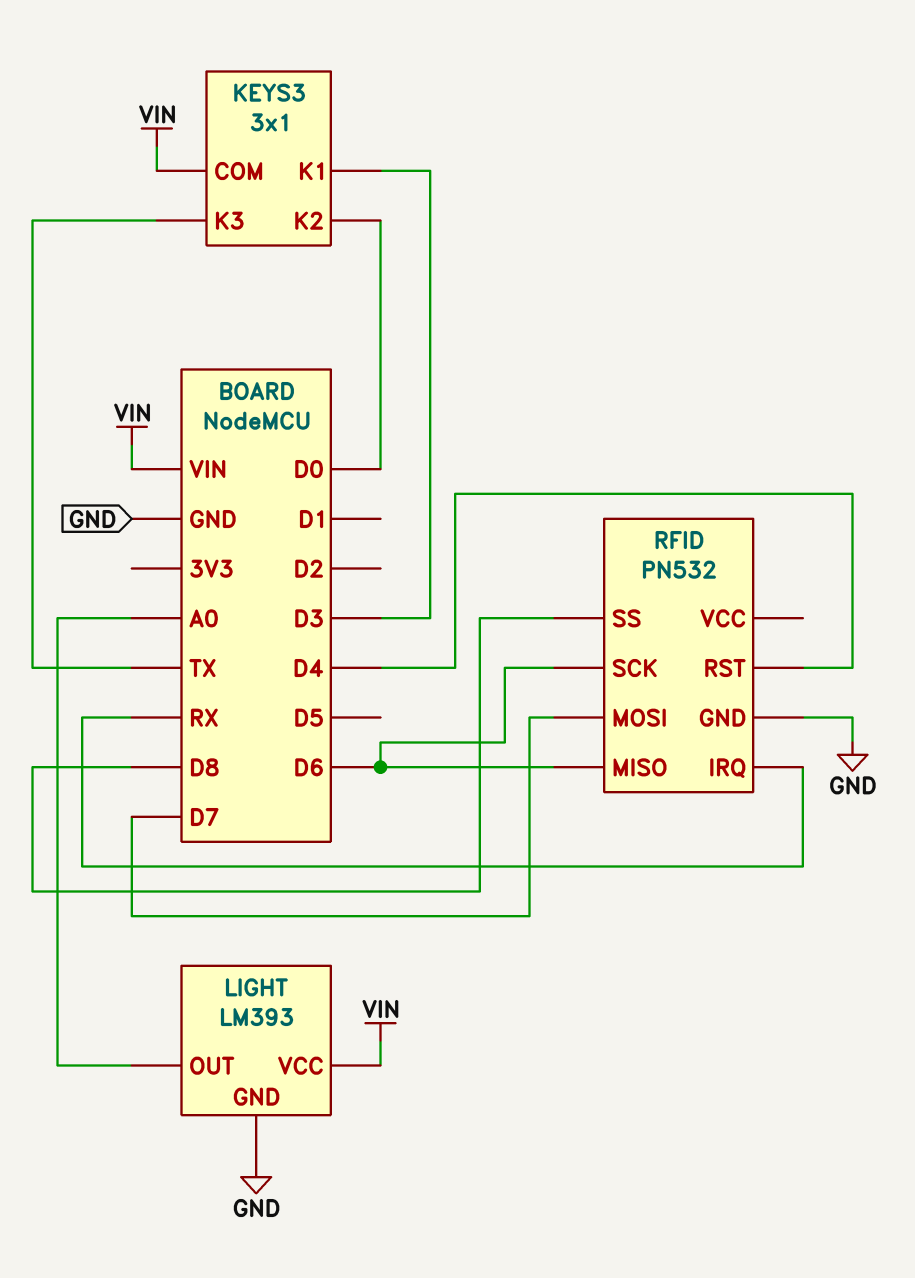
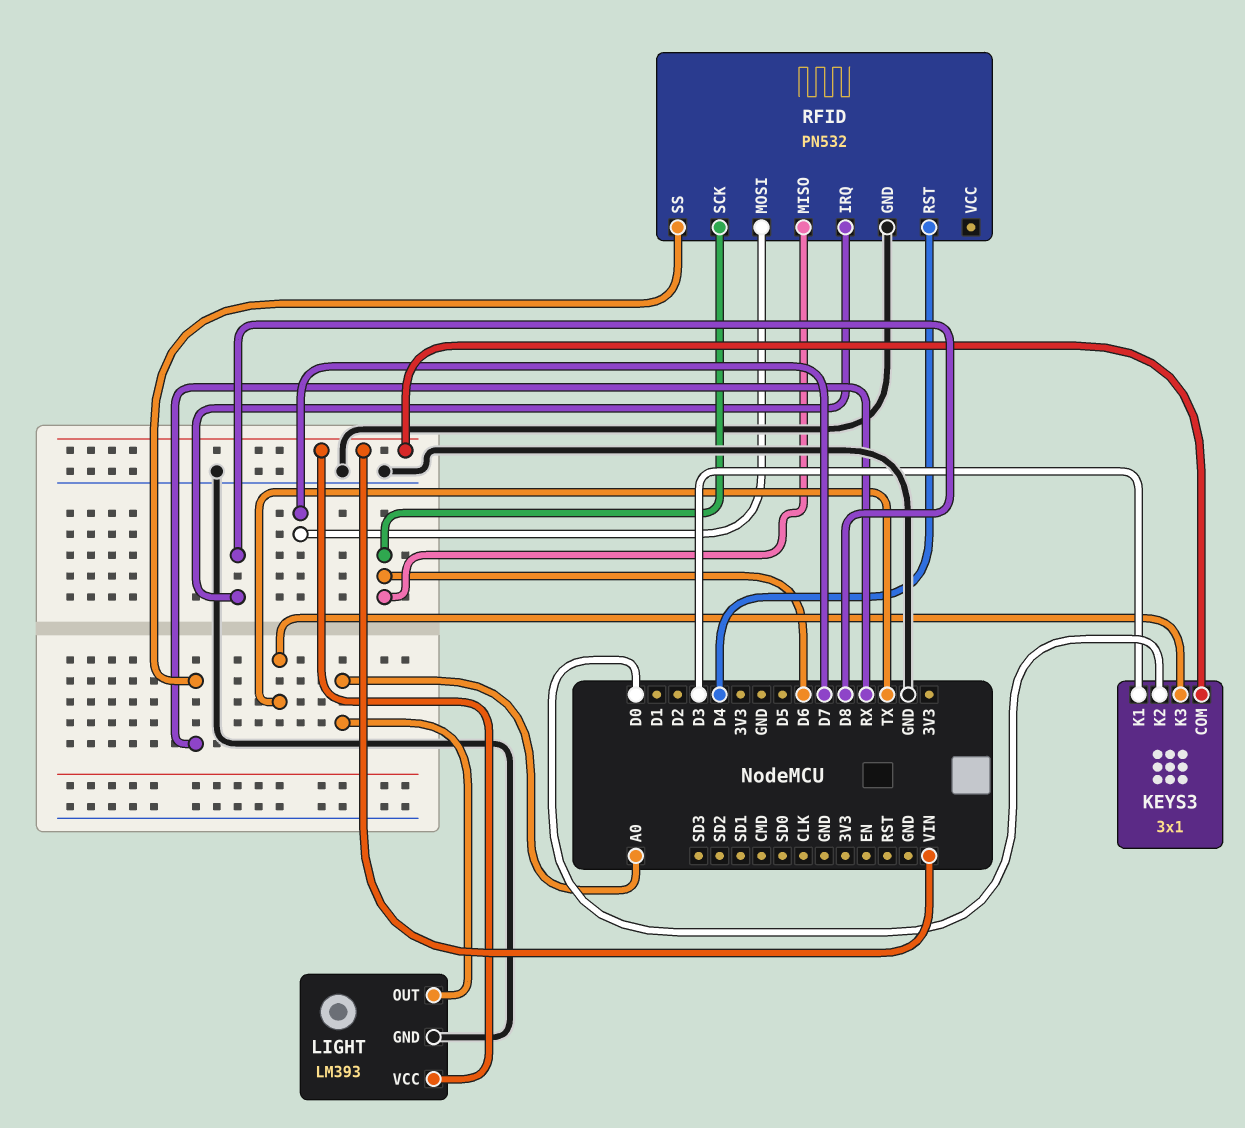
RFID pin IRQ: RX -> D8
RFID pin SS: D8 -> RX

